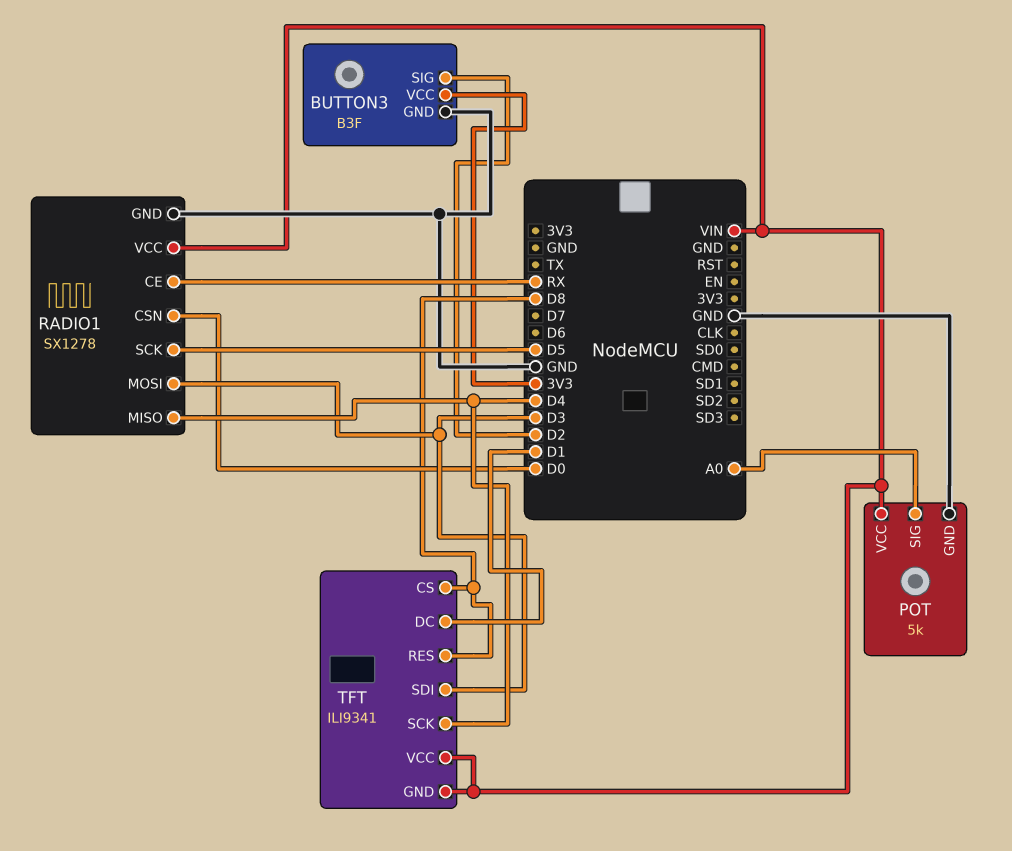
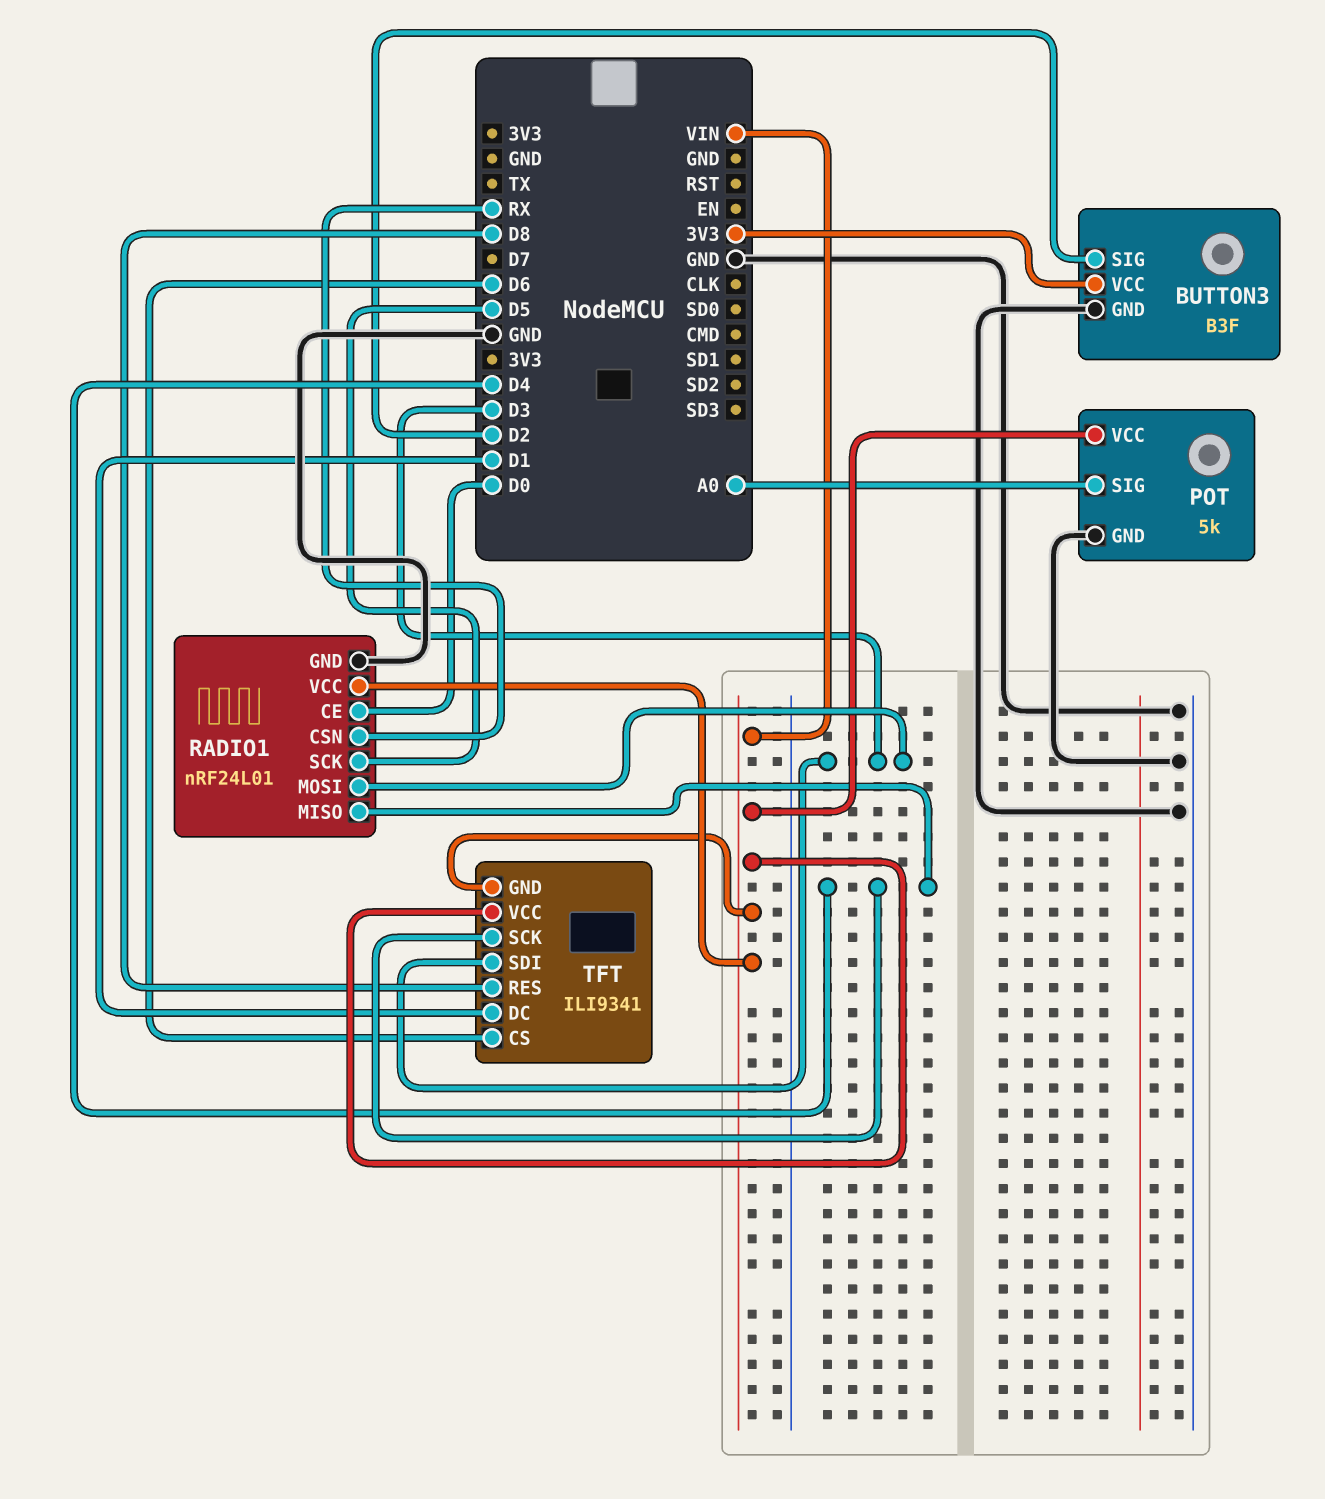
RADIO1: SX1278 -> nRF24L01
RADIO1 pin CE: RX -> D0
RADIO1 pin CSN: D0 -> RX
TFT pin CS: D8 -> D6

